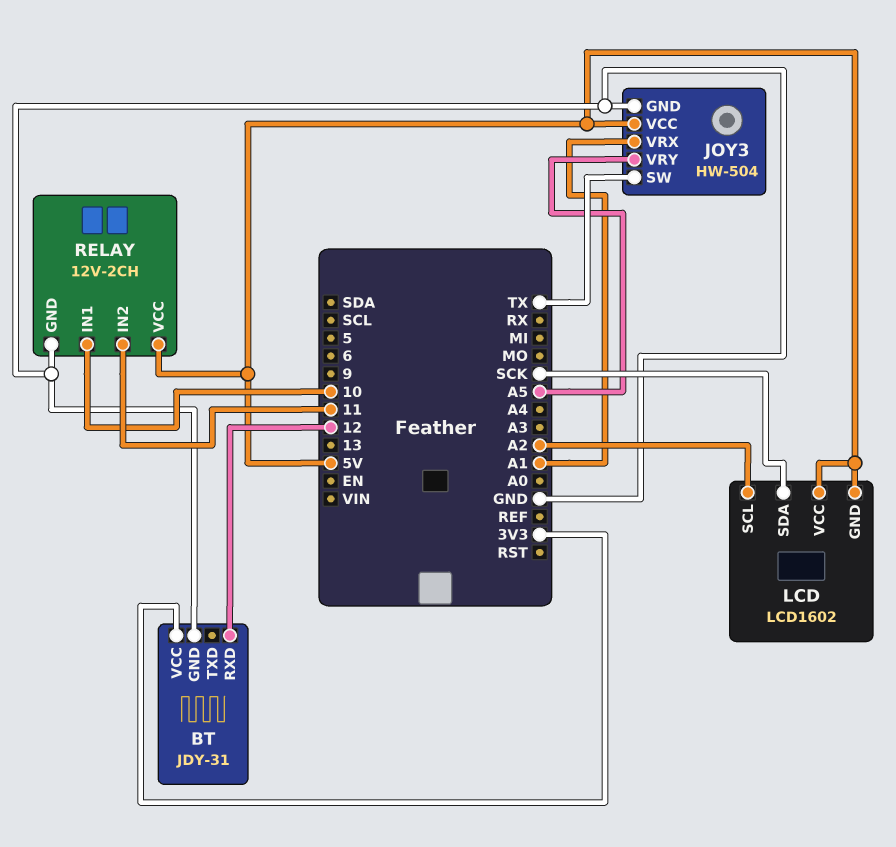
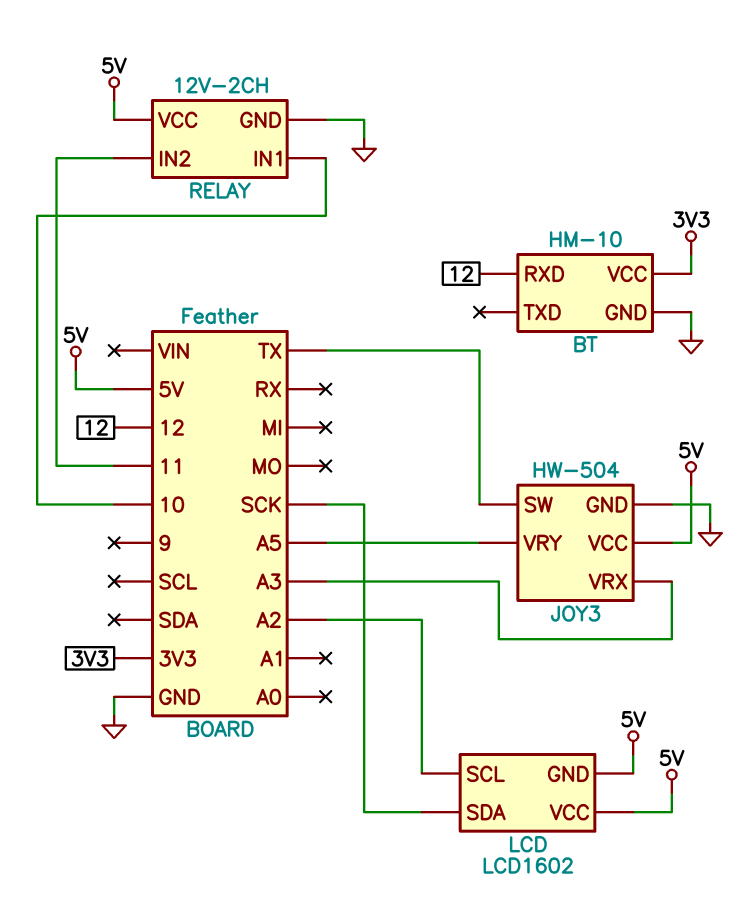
BT: JDY-31 -> HM-10
JOY3 pin VRX: A1 -> A3

